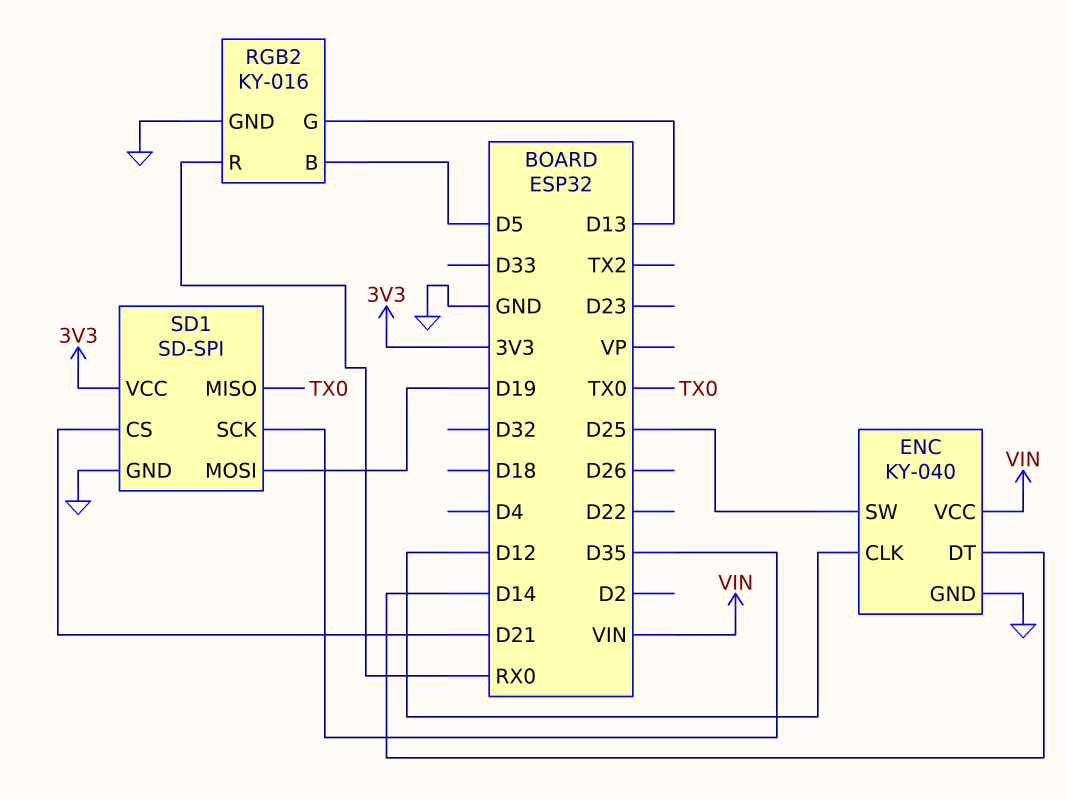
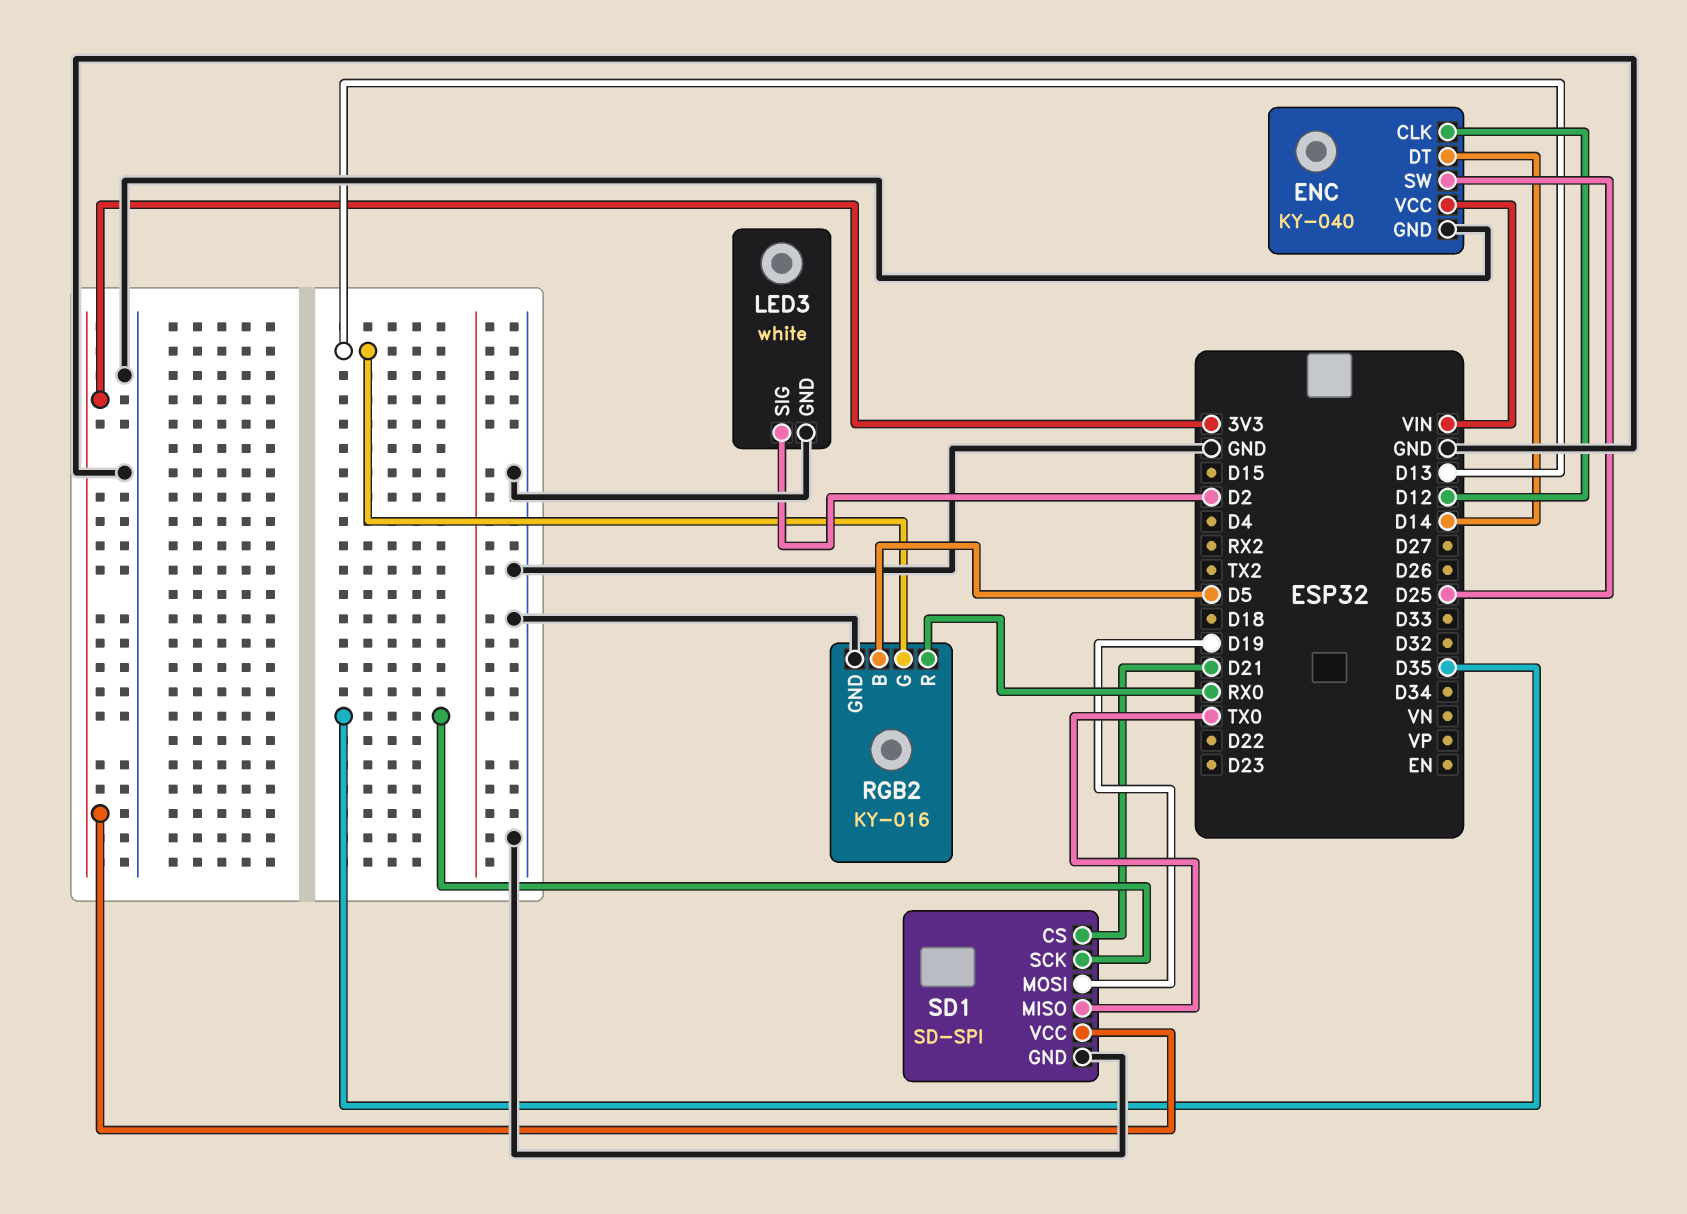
LED3: none -> white
LED3 pin GND: none -> GND
LED3 pin SIG: none -> D2

